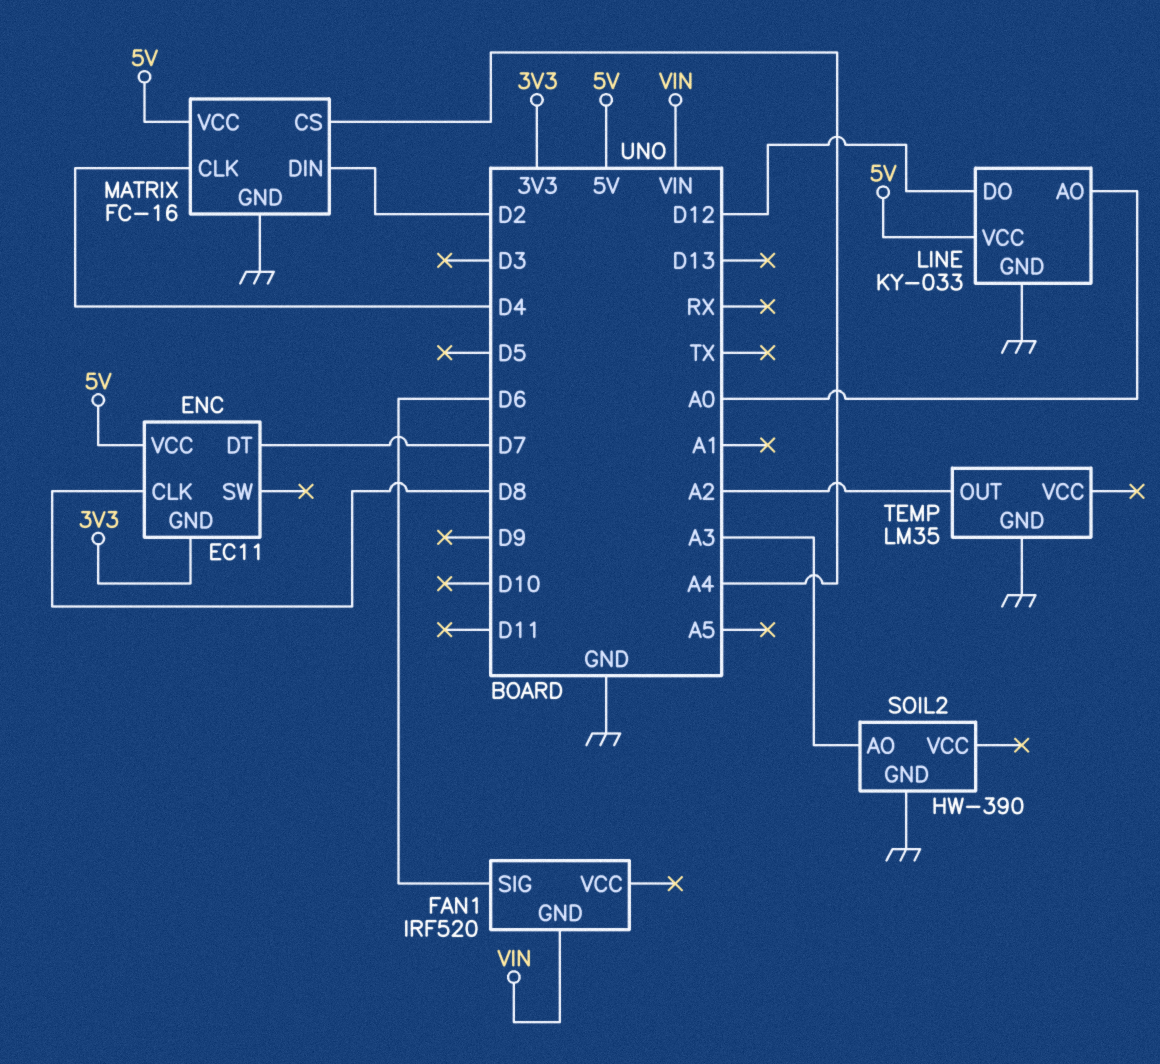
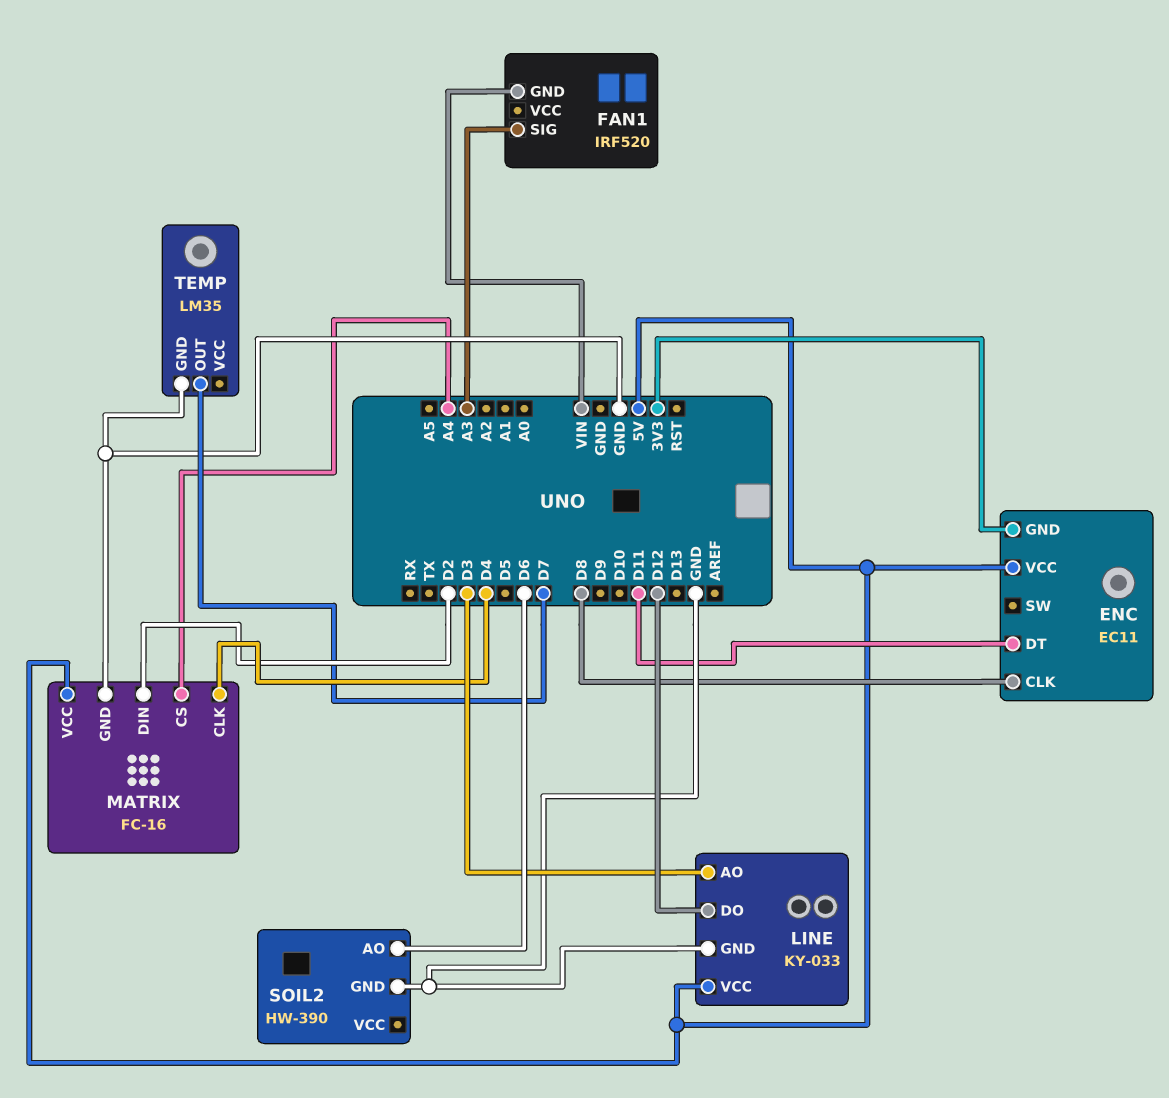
ENC pin DT: D7 -> D11
FAN1 pin SIG: D6 -> A3
LINE pin AO: A0 -> D3
SOIL2 pin AO: A3 -> D6
TEMP pin OUT: A2 -> D7

